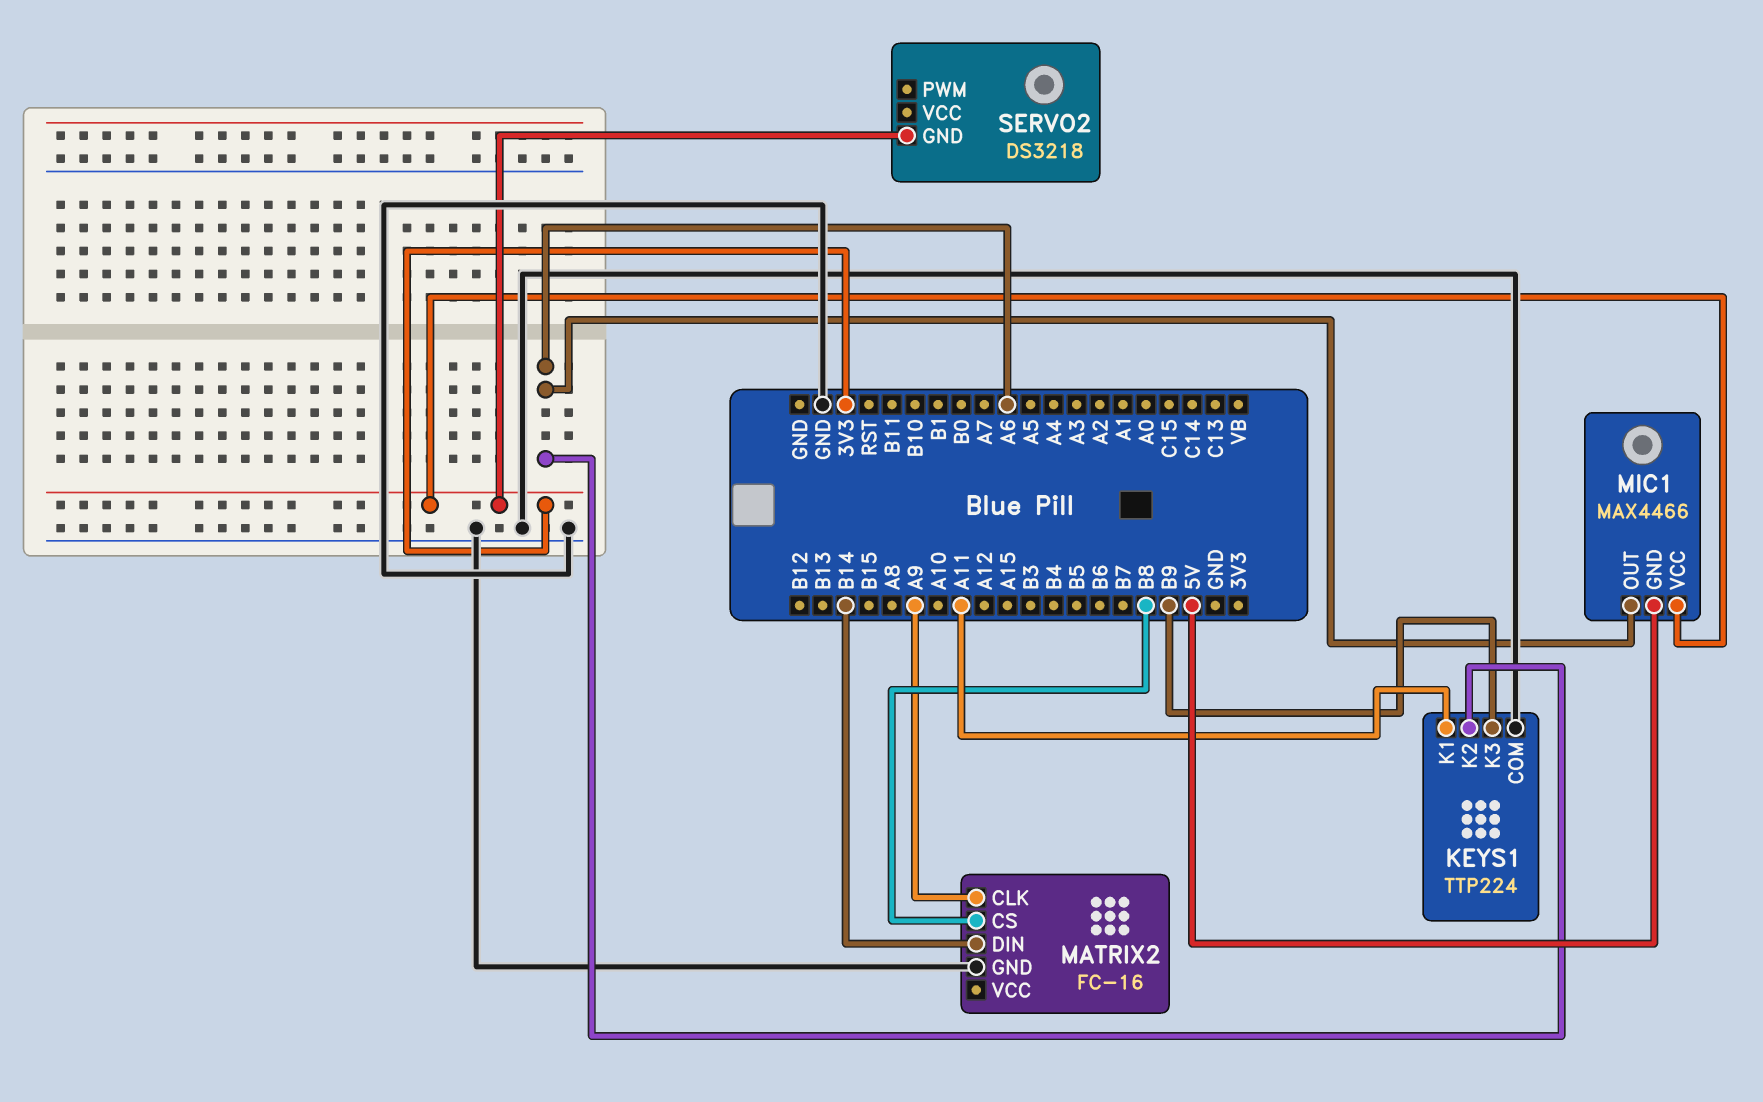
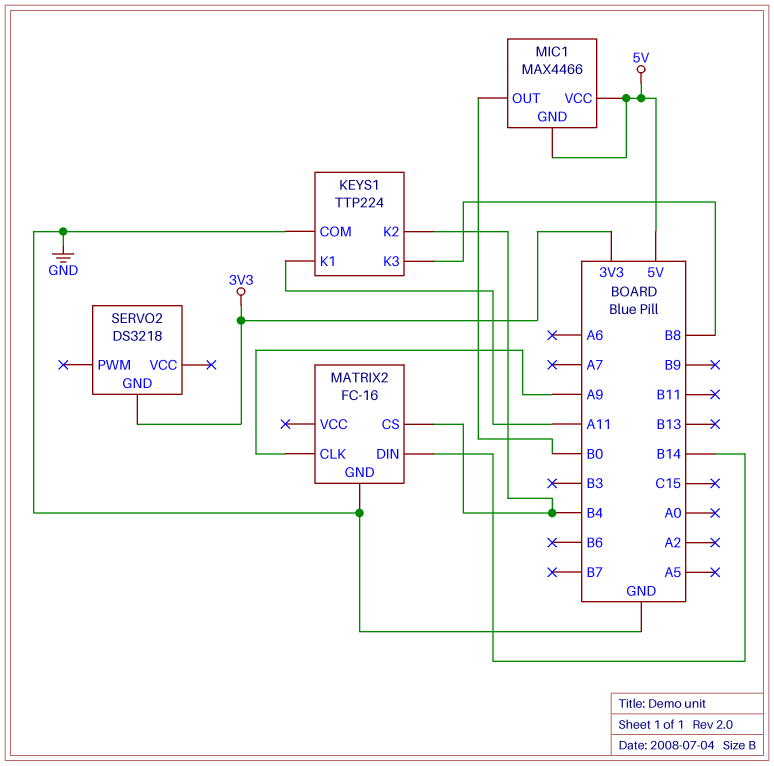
KEYS1 pin K2: A6 -> B4
KEYS1 pin K3: B9 -> B8
MATRIX2 pin CS: B8 -> B4
MIC1 pin OUT: A6 -> B0
MIC1 pin VCC: 3V3 -> 5V

